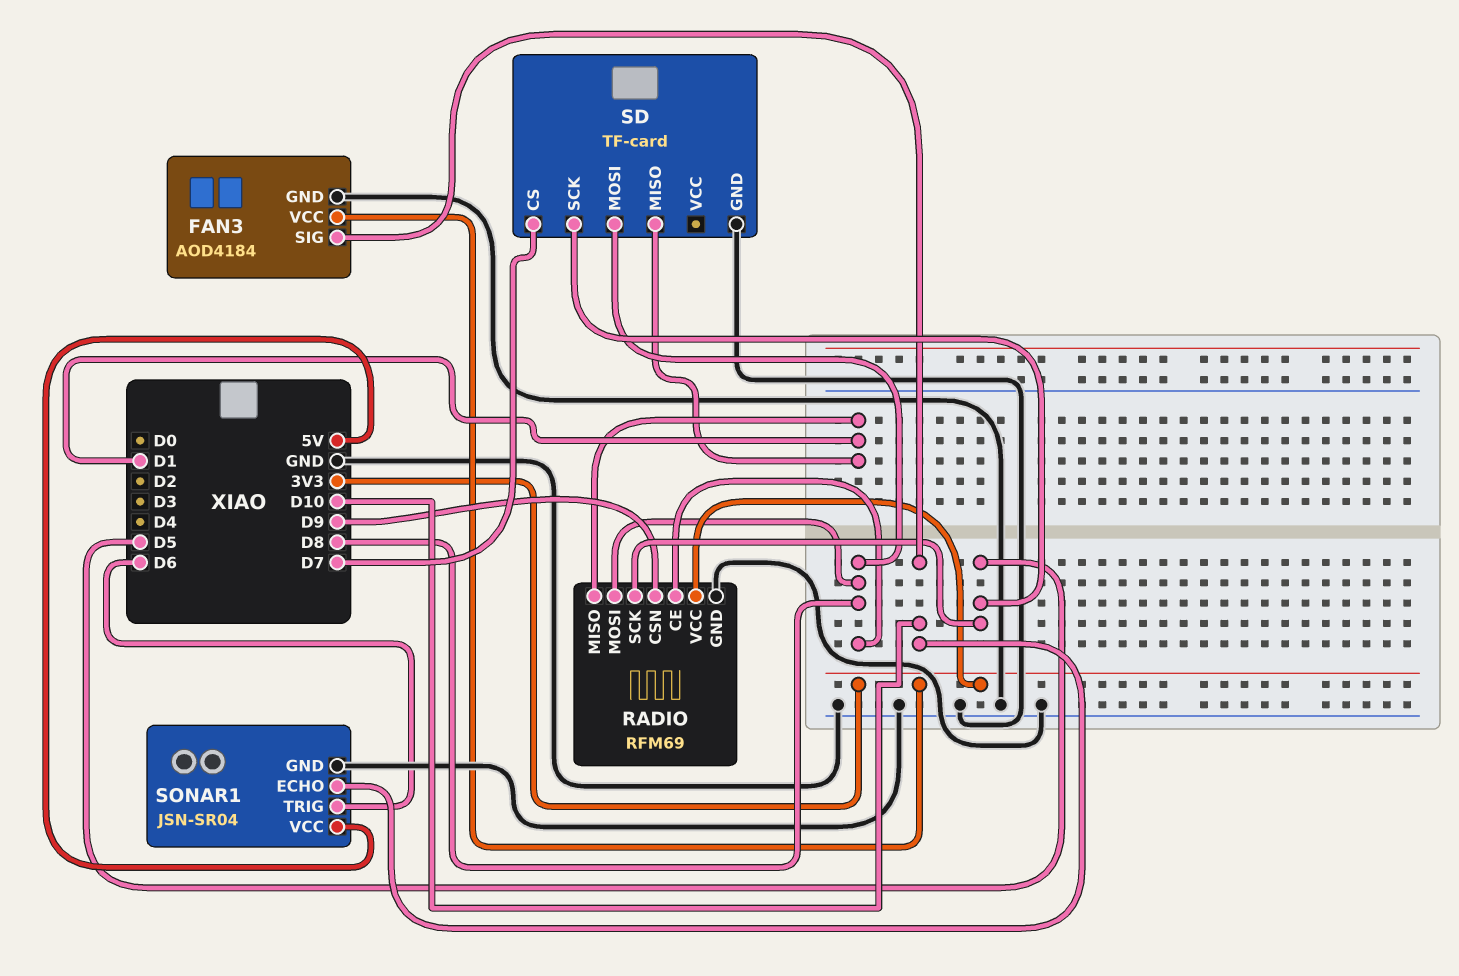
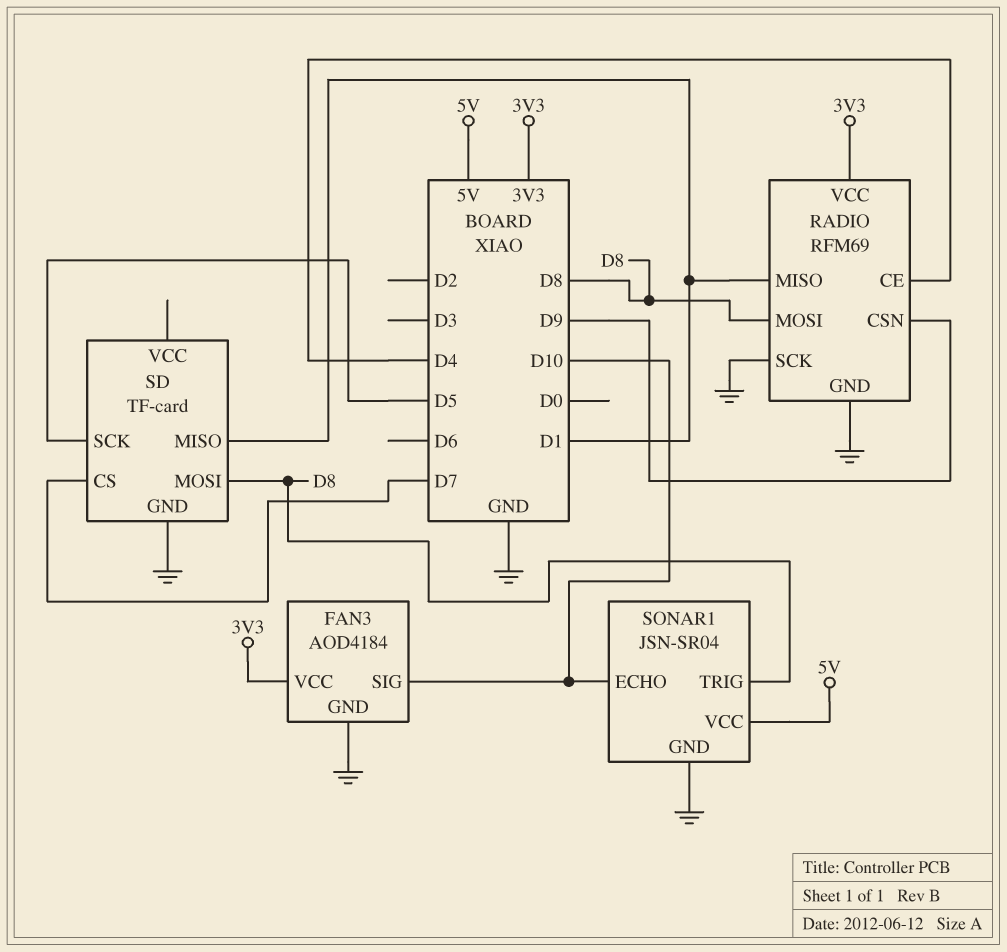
RADIO pin CE: D8 -> D4
RADIO pin SCK: D5 -> GND
SONAR1 pin TRIG: D6 -> D8

